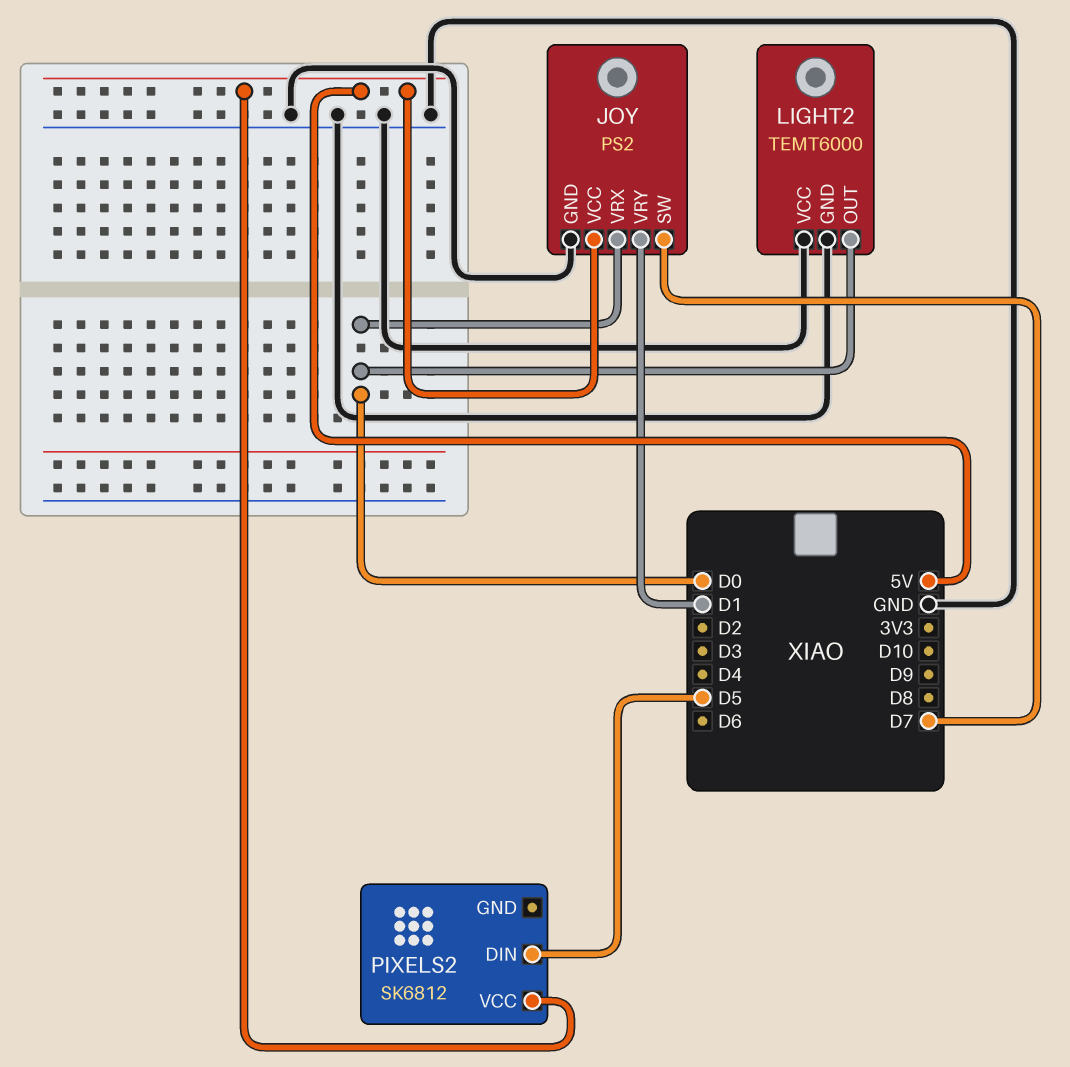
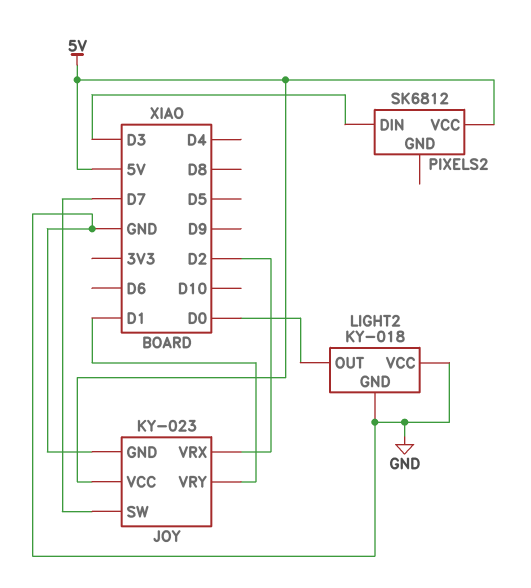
JOY: PS2 -> KY-023
JOY pin VRX: D0 -> D2
LIGHT2: TEMT6000 -> KY-018
PIXELS2 pin DIN: D5 -> D3

